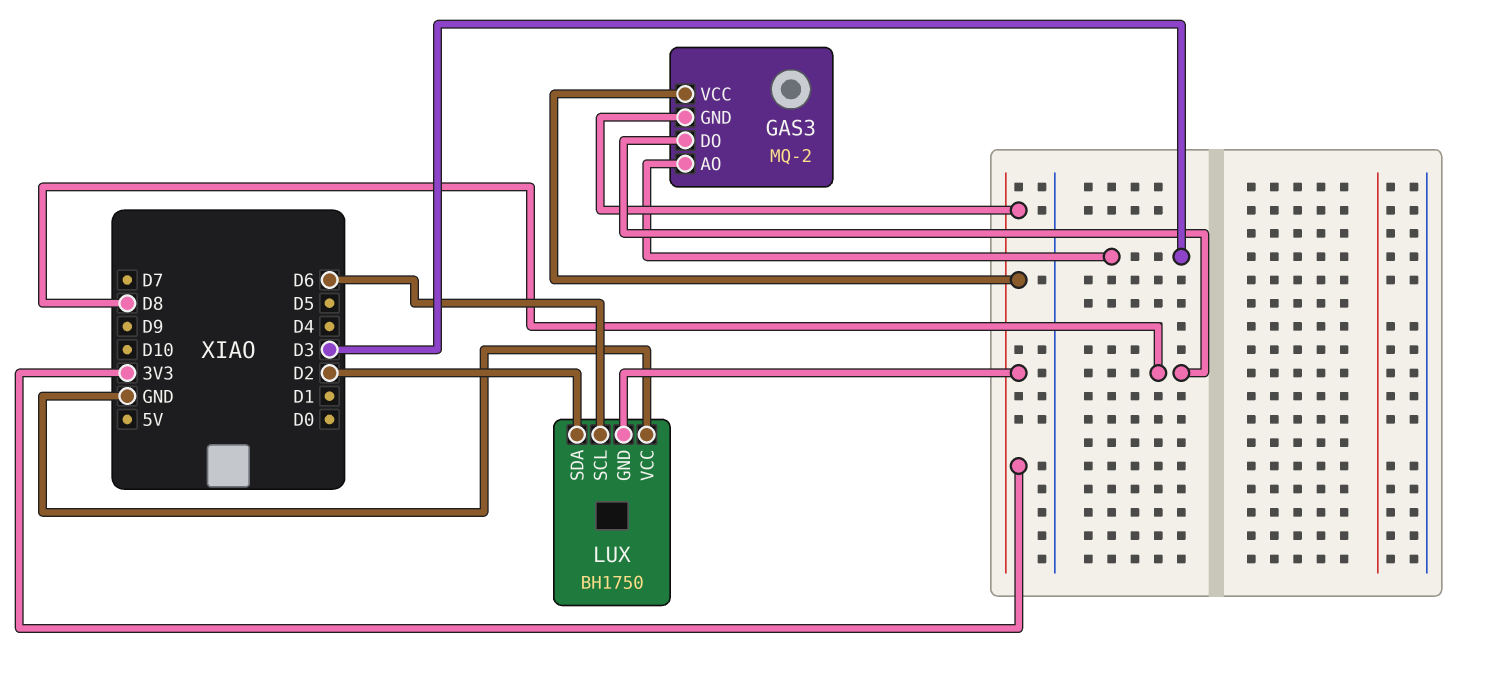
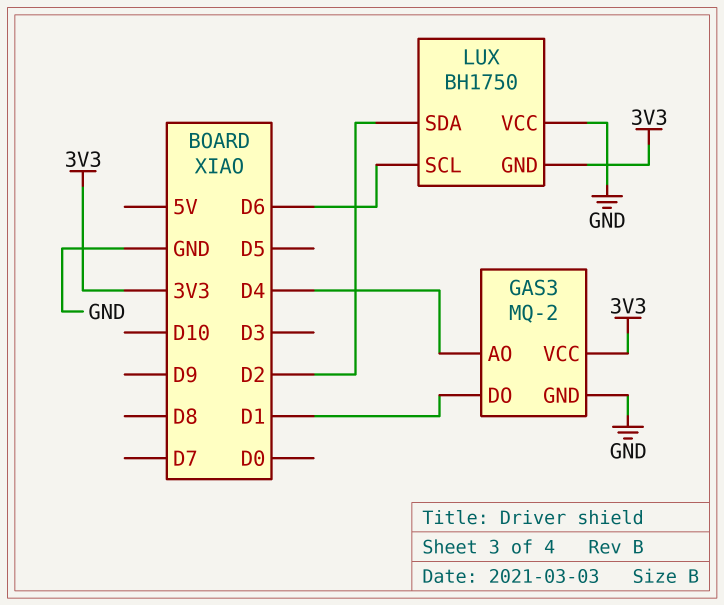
GAS3 pin AO: D3 -> D4
GAS3 pin DO: D8 -> D1
GAS3 pin GND: 3V3 -> GND

